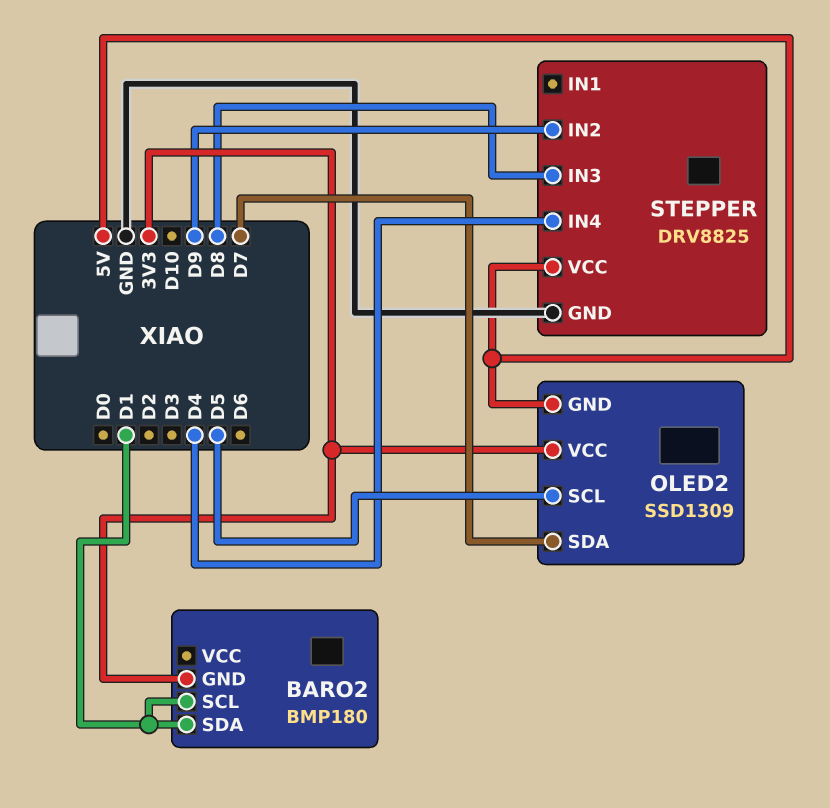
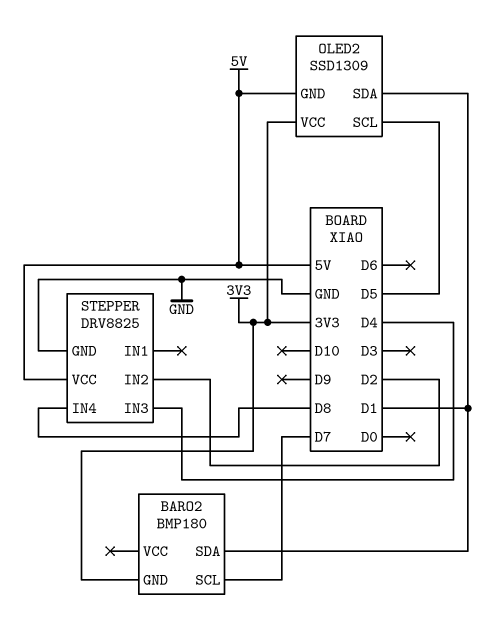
BARO2 pin SCL: D1 -> D7
OLED2 pin SDA: D7 -> D1
STEPPER pin IN2: D9 -> D2
STEPPER pin IN3: D8 -> D4
STEPPER pin IN4: D4 -> D8

